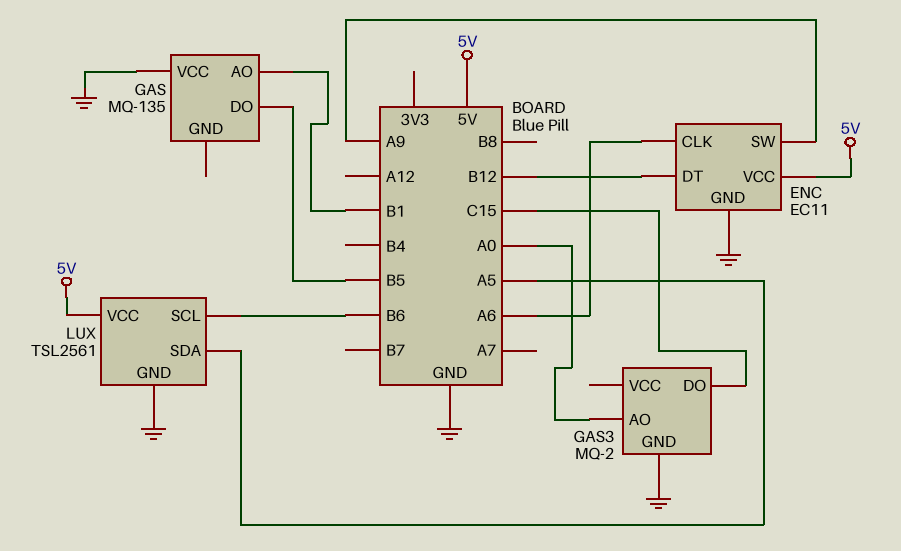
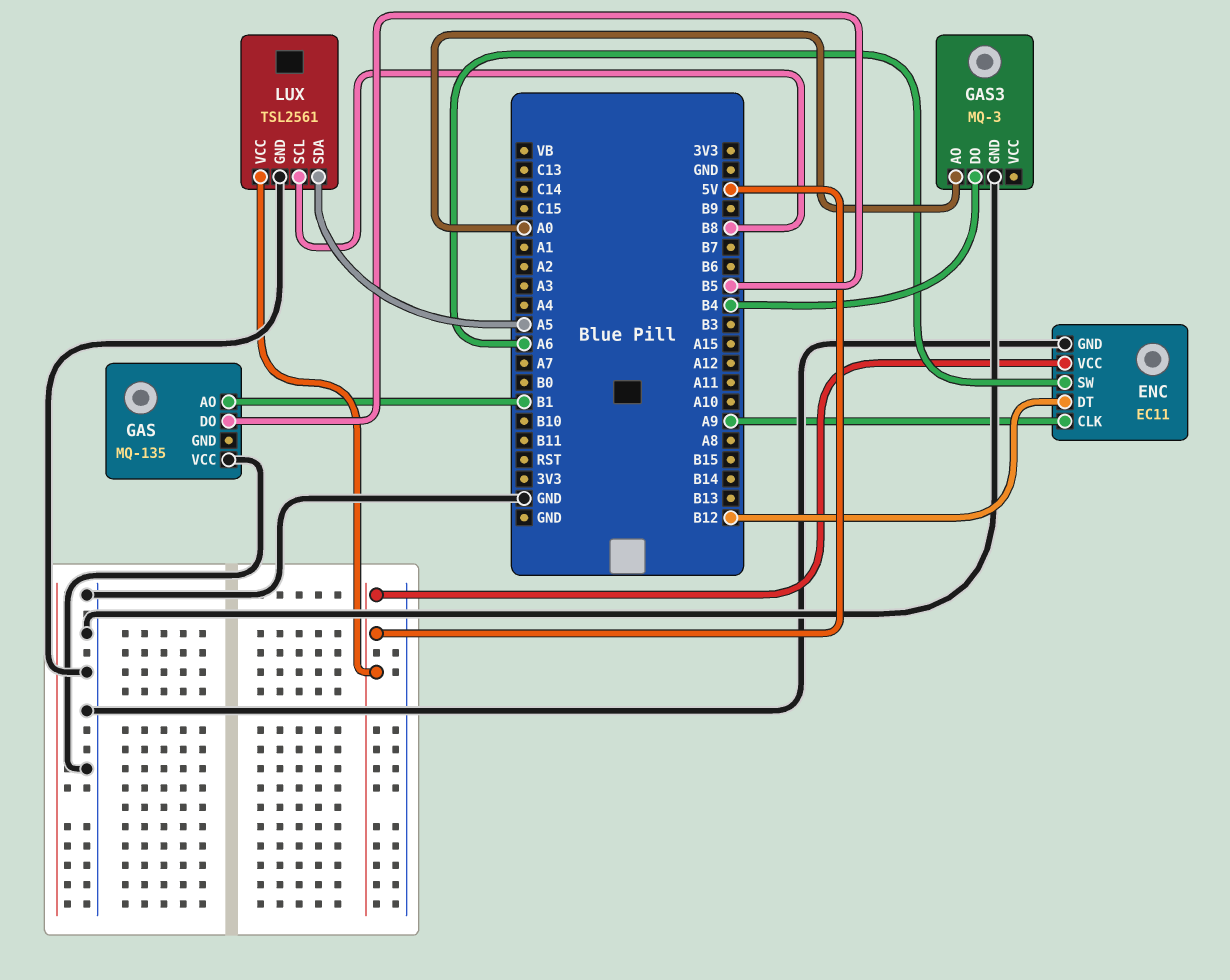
ENC pin CLK: A6 -> A9
ENC pin SW: A9 -> A6
GAS3: MQ-2 -> MQ-3
GAS3 pin DO: C15 -> B4
LUX pin SCL: B6 -> B8

